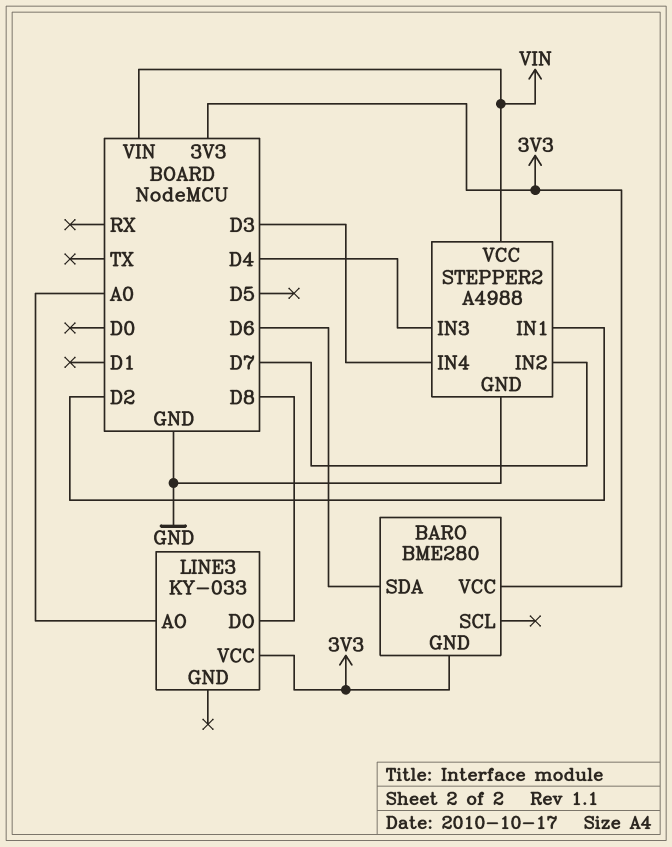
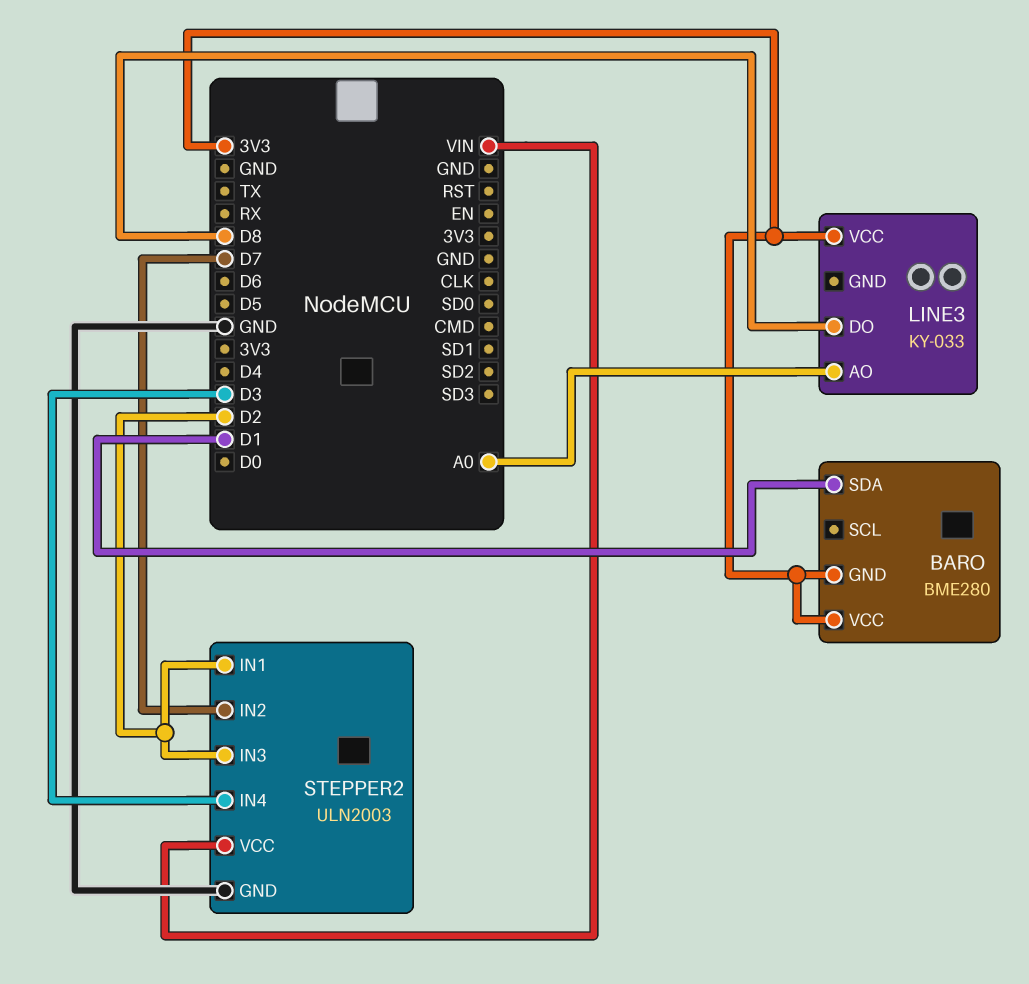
BARO pin SDA: D6 -> D1
STEPPER2: A4988 -> ULN2003
STEPPER2 pin IN3: D4 -> D2

